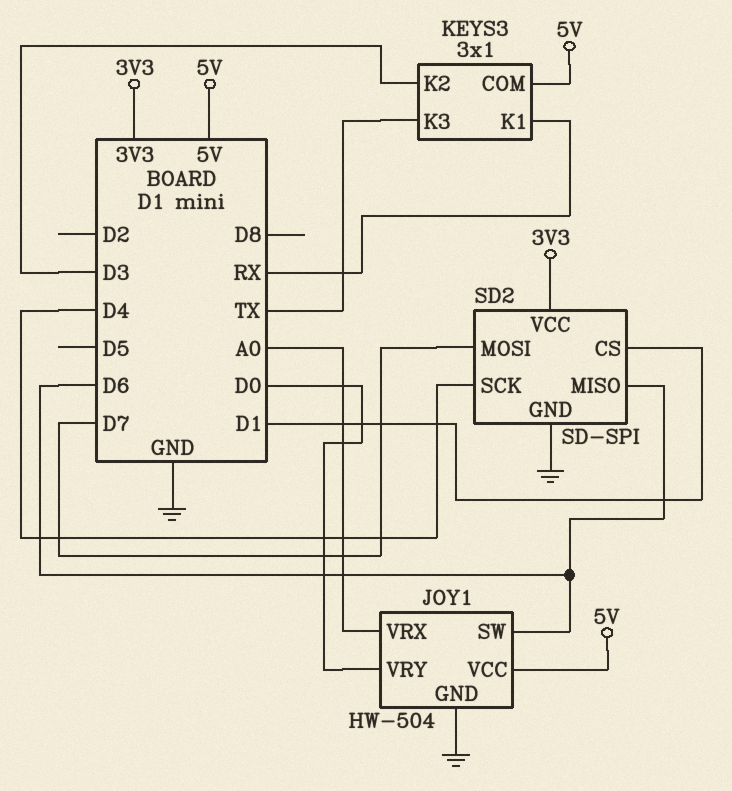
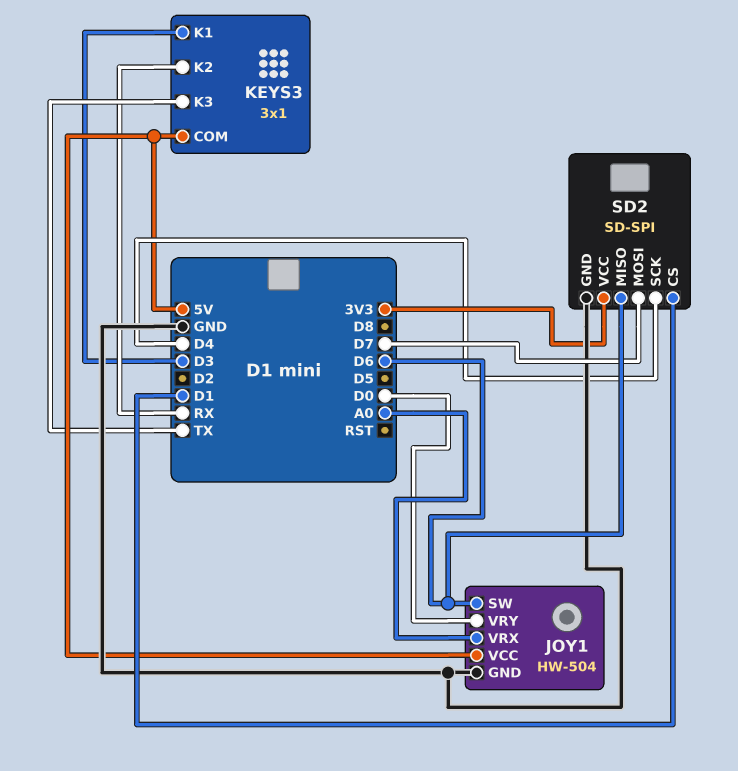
KEYS3 pin K1: RX -> D3
KEYS3 pin K2: D3 -> RX

